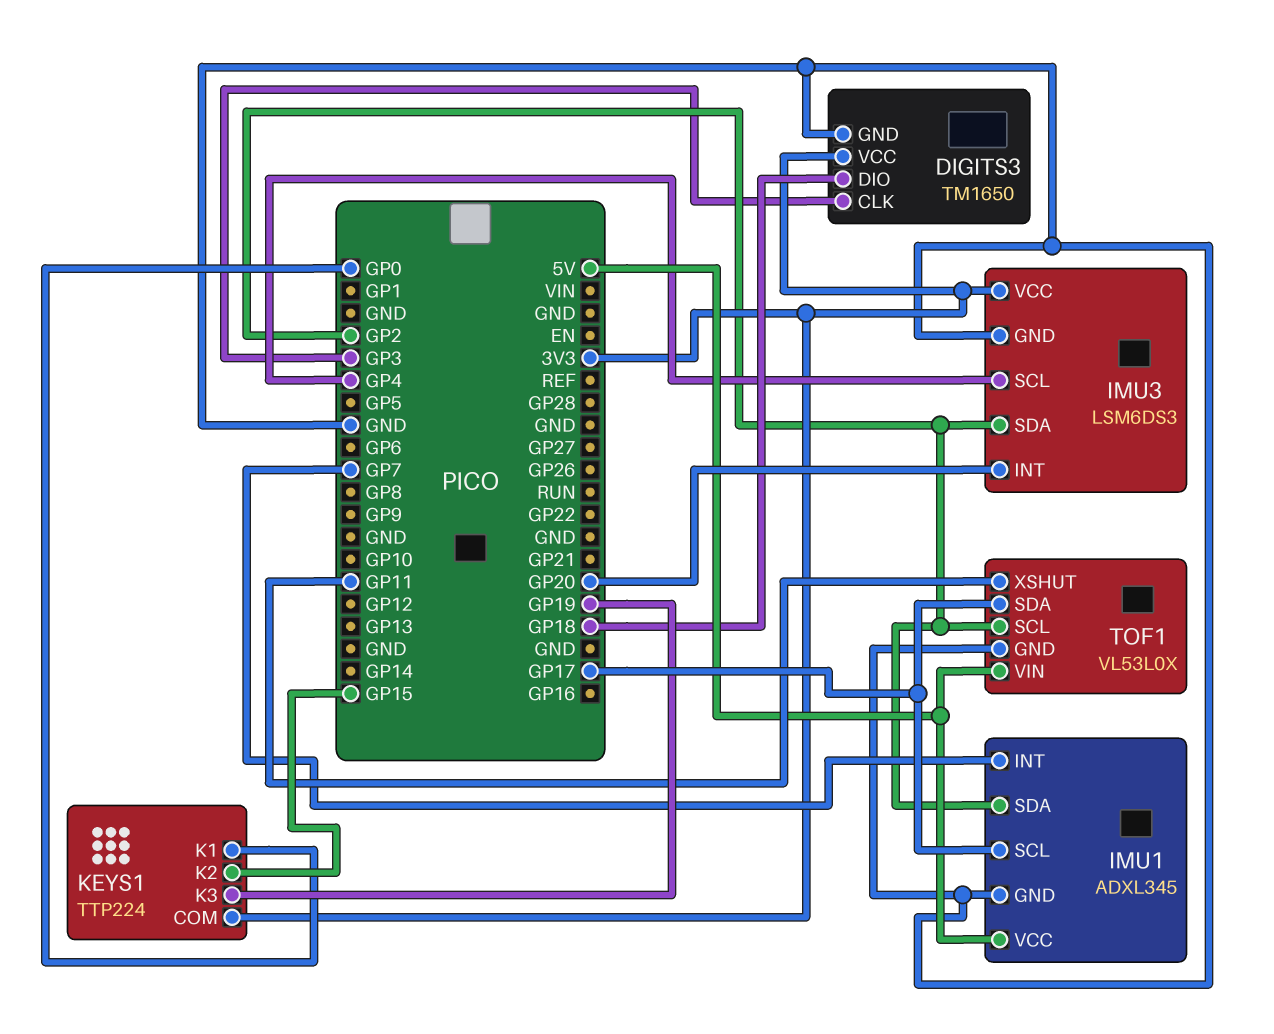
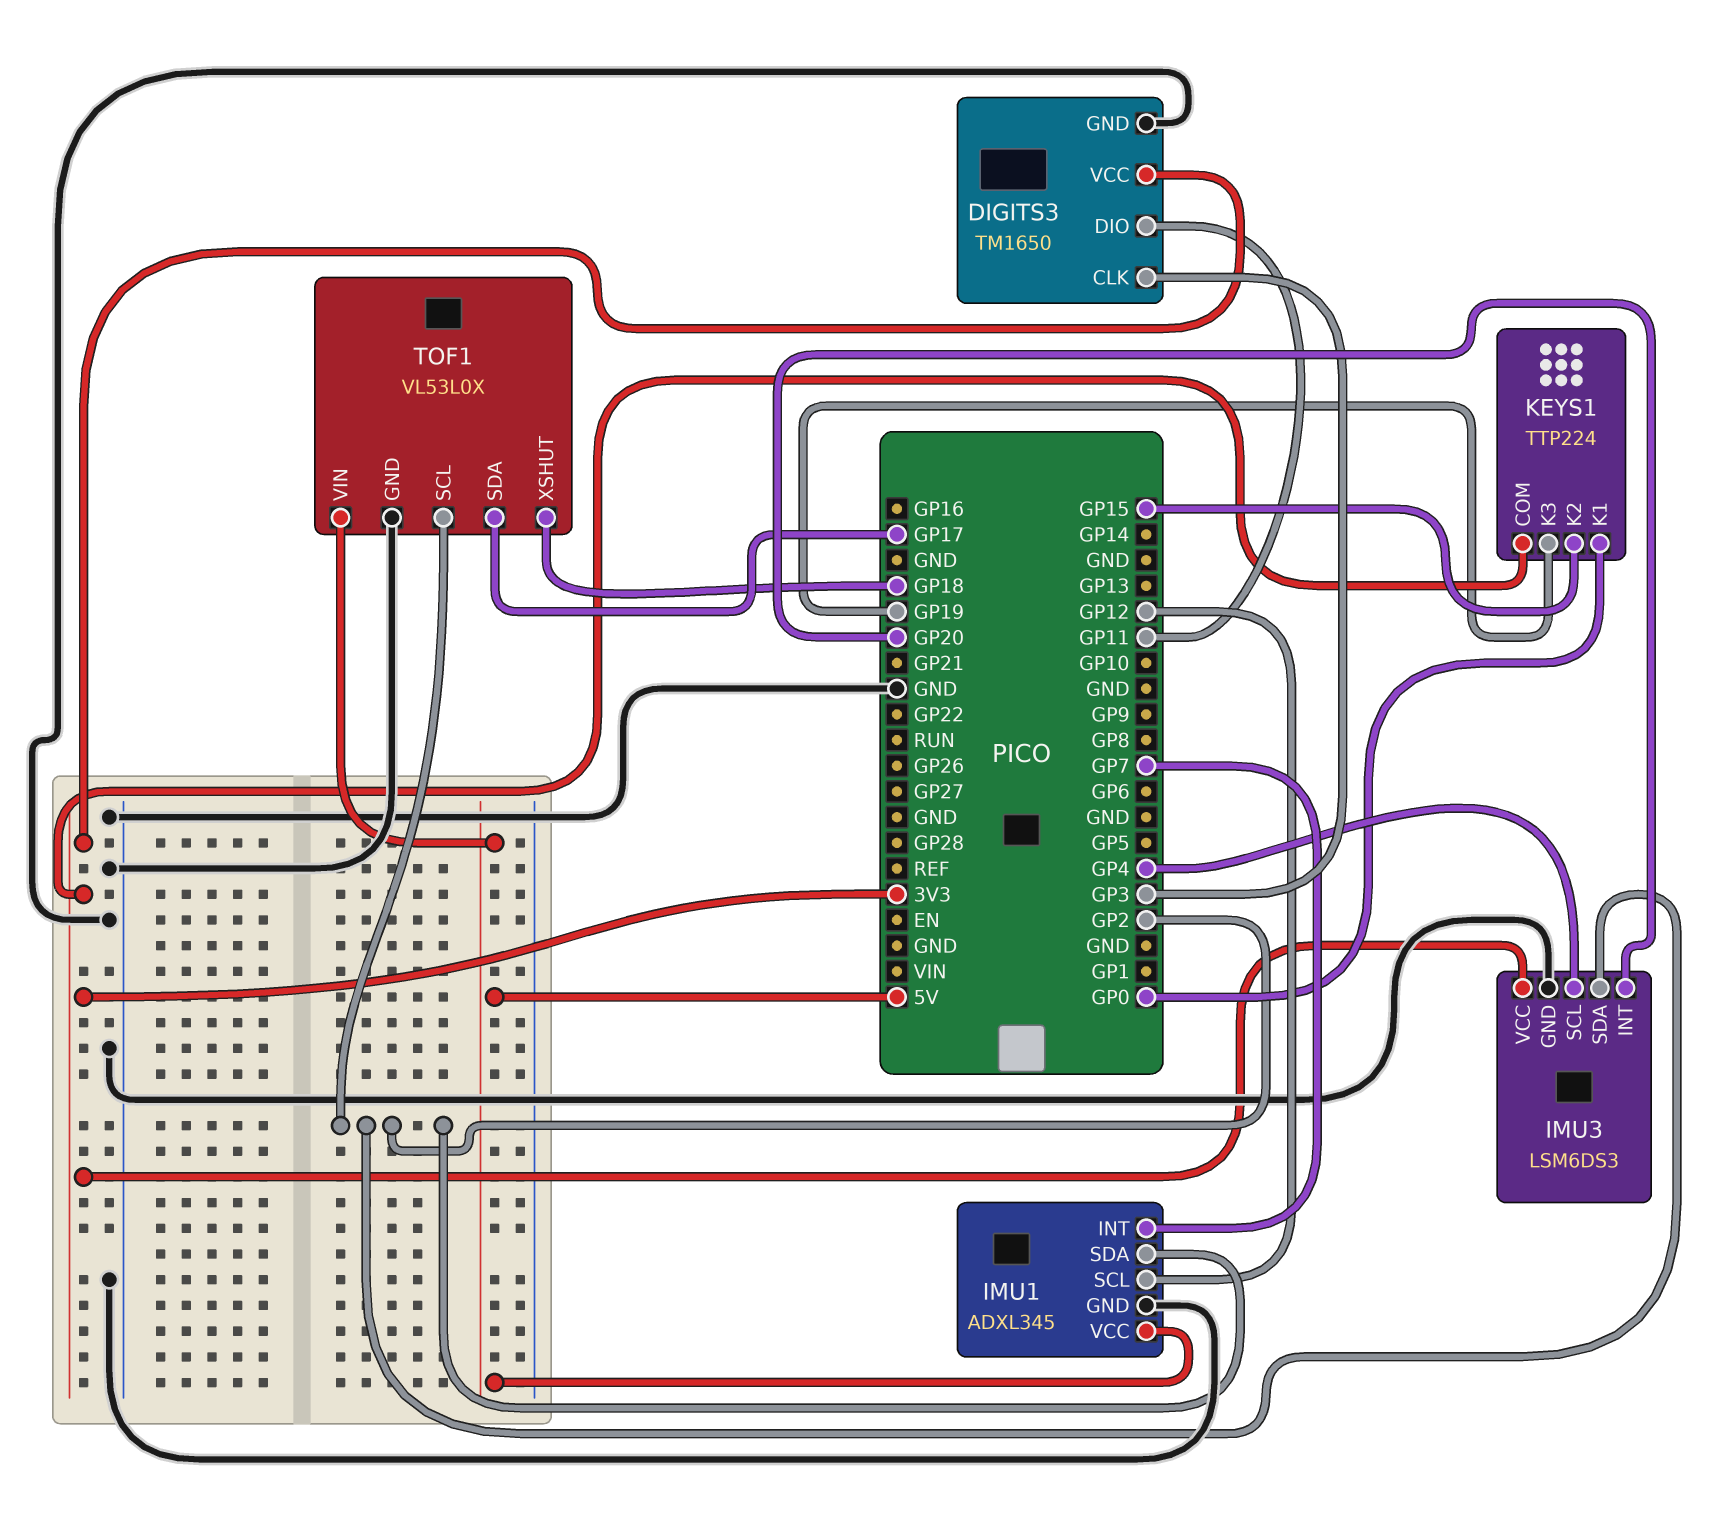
DIGITS3 pin DIO: GP18 -> GP11
IMU1 pin SCL: GP17 -> GP12
TOF1 pin XSHUT: GP11 -> GP18

